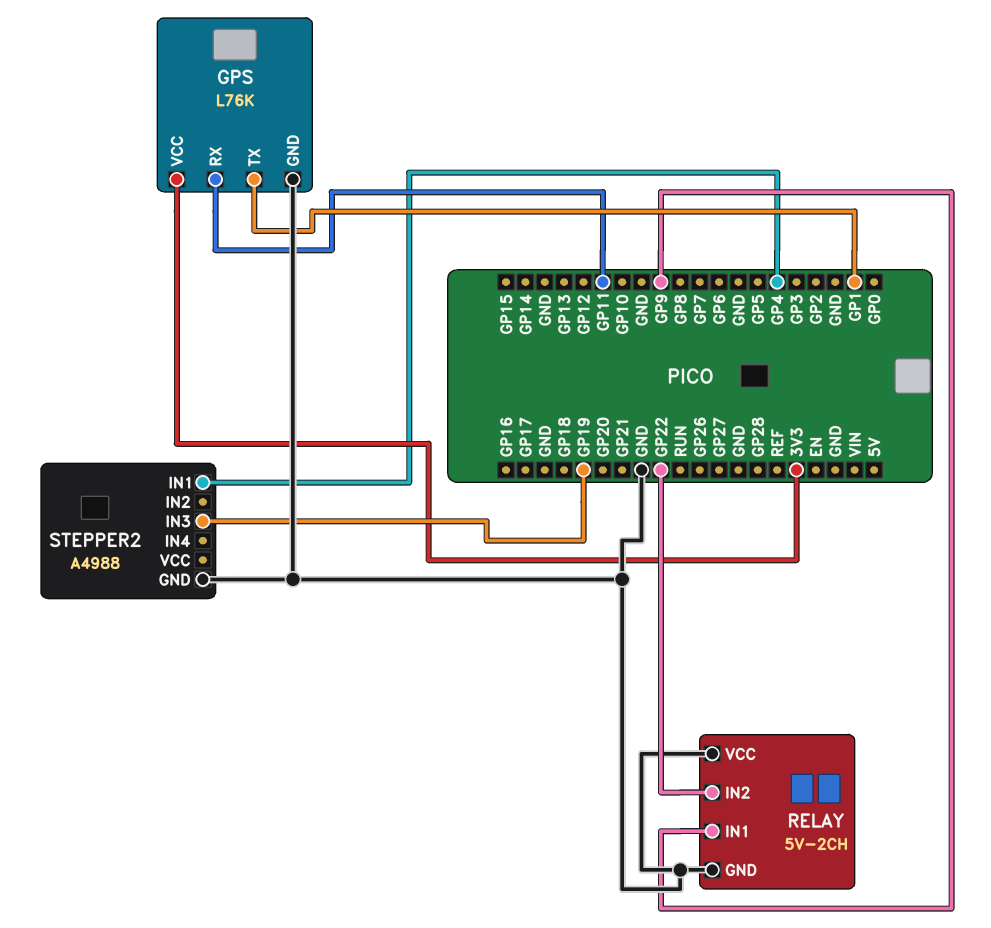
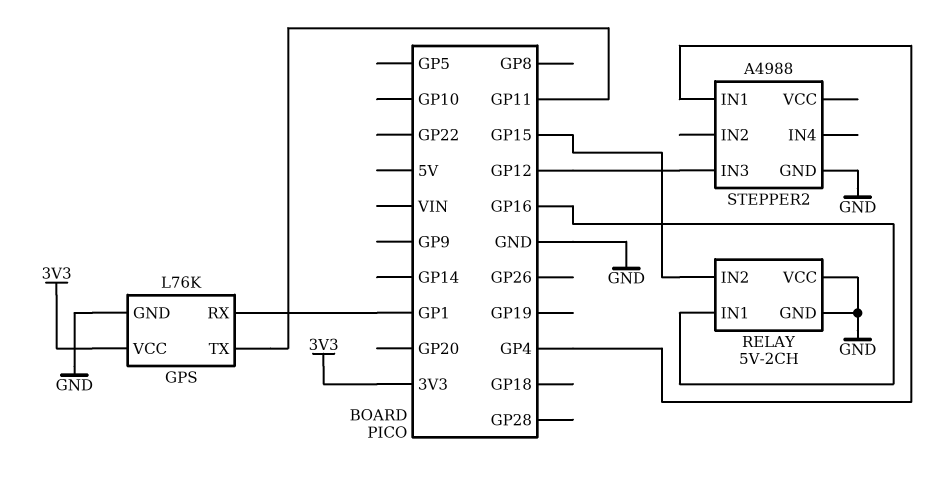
GPS pin RX: GP11 -> GP1
GPS pin TX: GP1 -> GP11
RELAY pin IN1: GP9 -> GP16
RELAY pin IN2: GP22 -> GP15
STEPPER2 pin IN3: GP19 -> GP12

